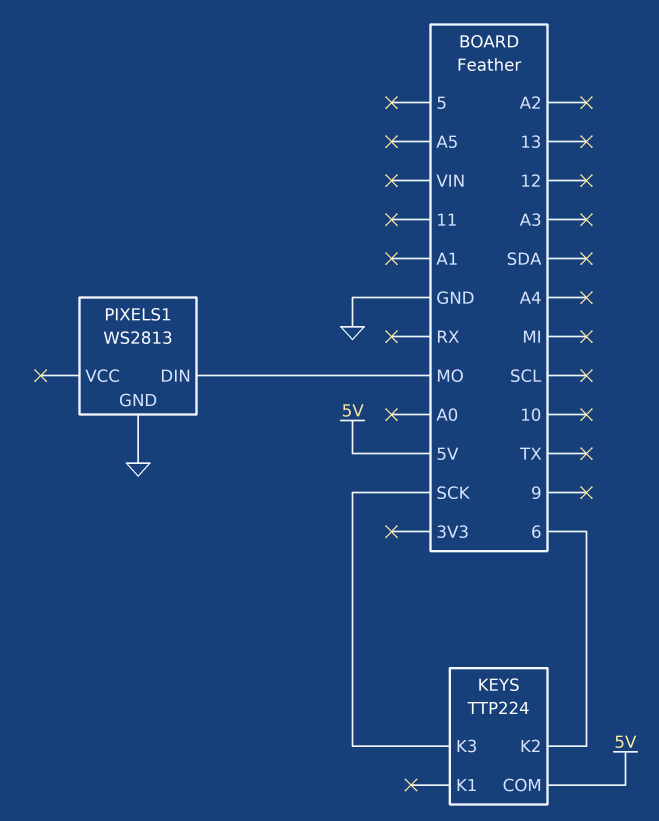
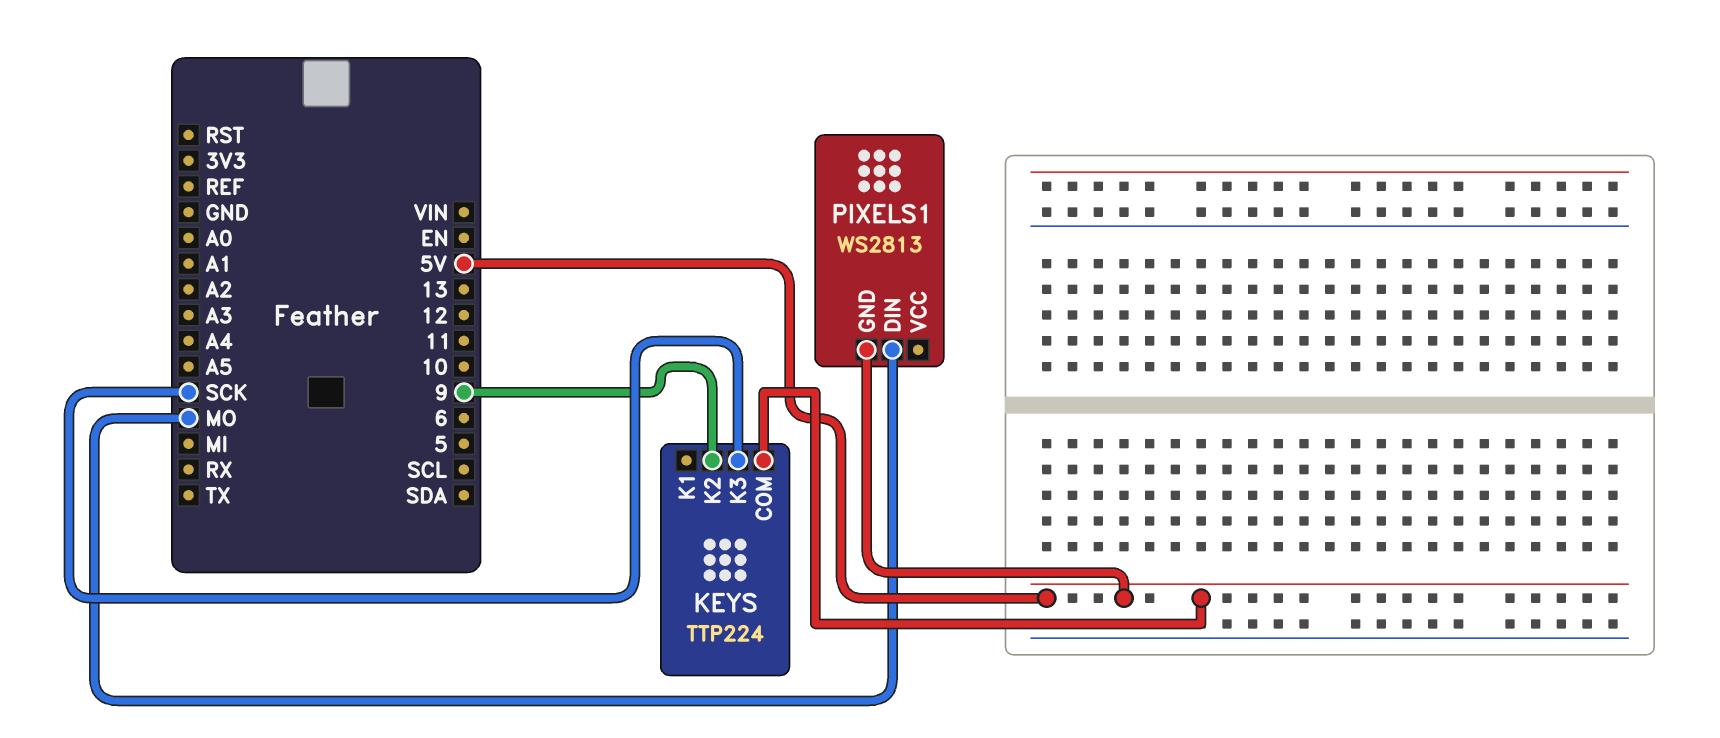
KEYS pin K2: 6 -> 9
PIXELS1 pin GND: GND -> 5V

